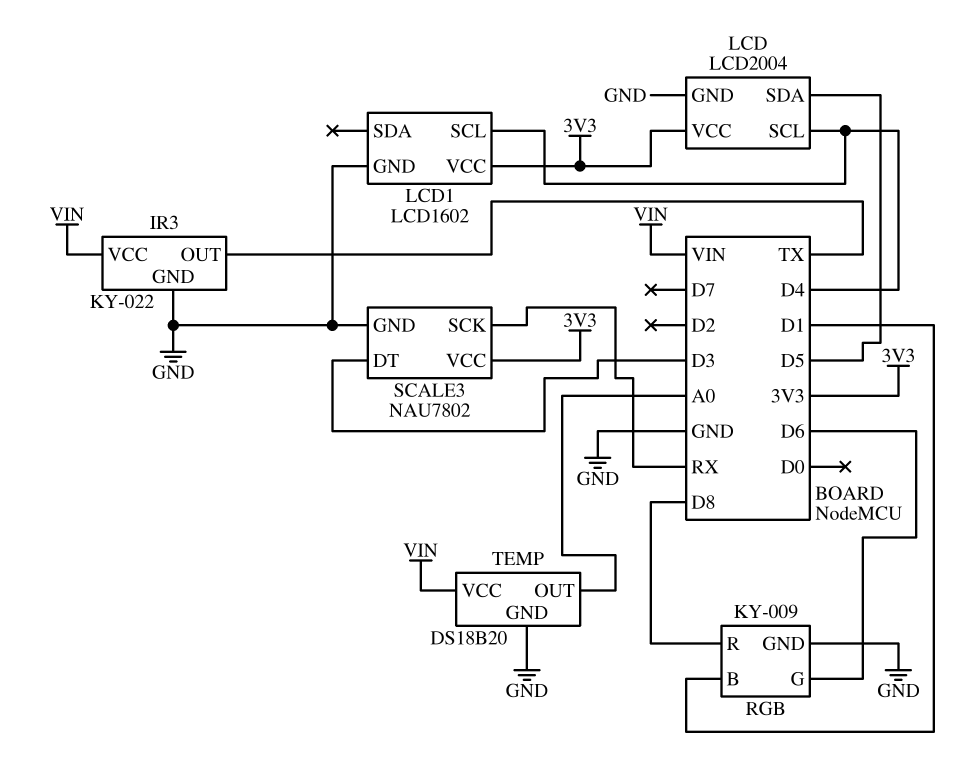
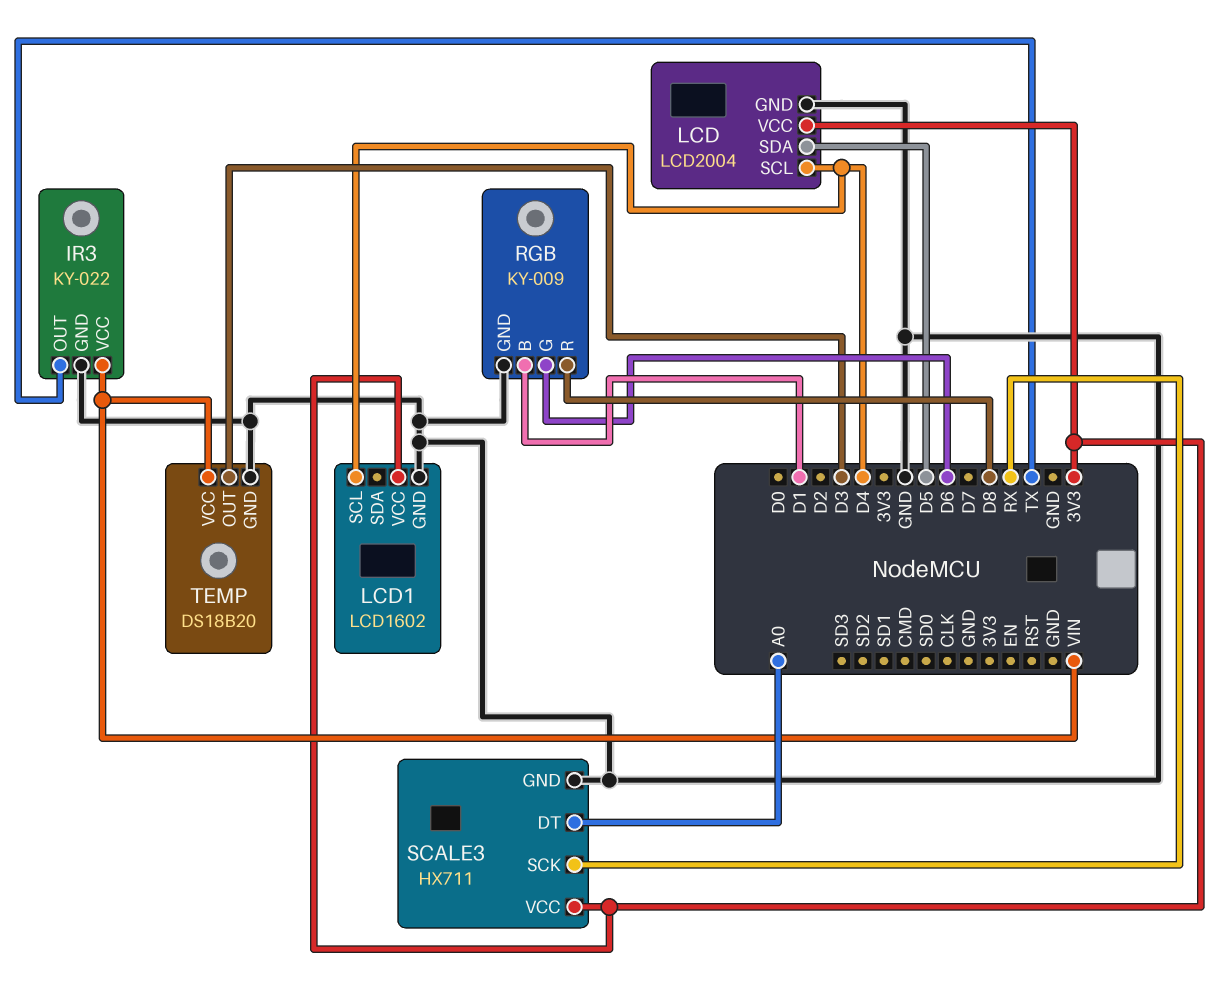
SCALE3: NAU7802 -> HX711
SCALE3 pin DT: D3 -> A0
TEMP pin OUT: A0 -> D3

